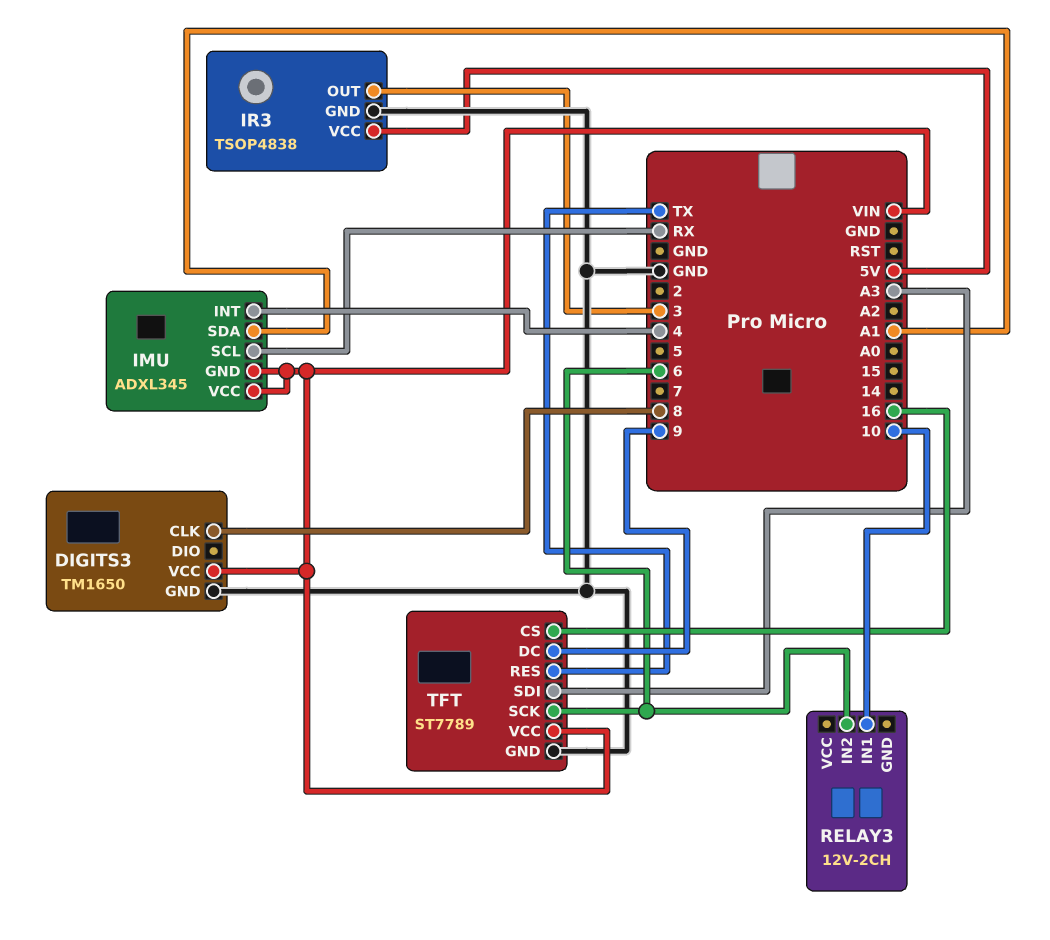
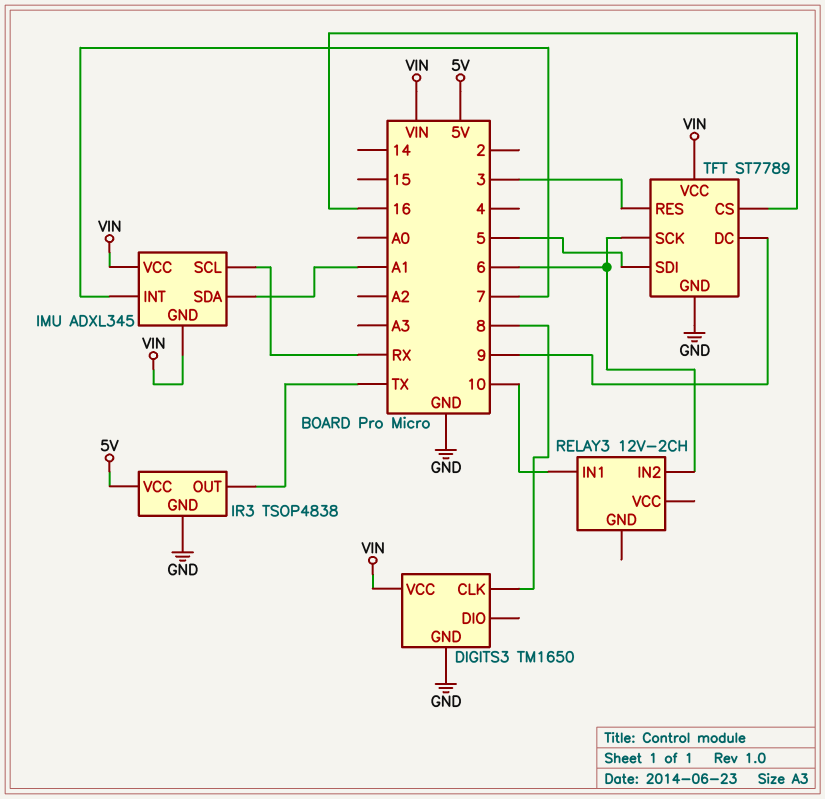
IMU pin INT: 4 -> 7
IR3 pin OUT: 3 -> TX
TFT pin RES: TX -> 3
TFT pin SDI: A3 -> 5

